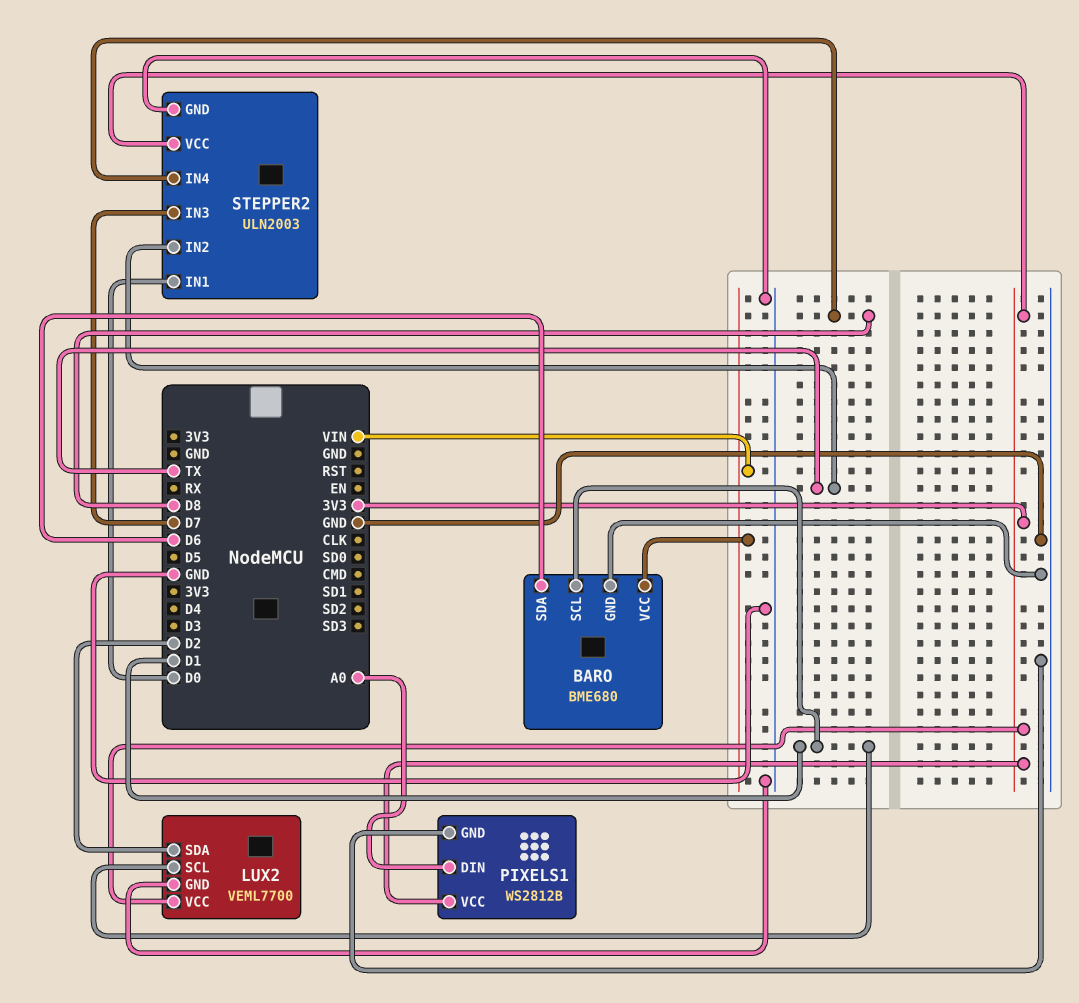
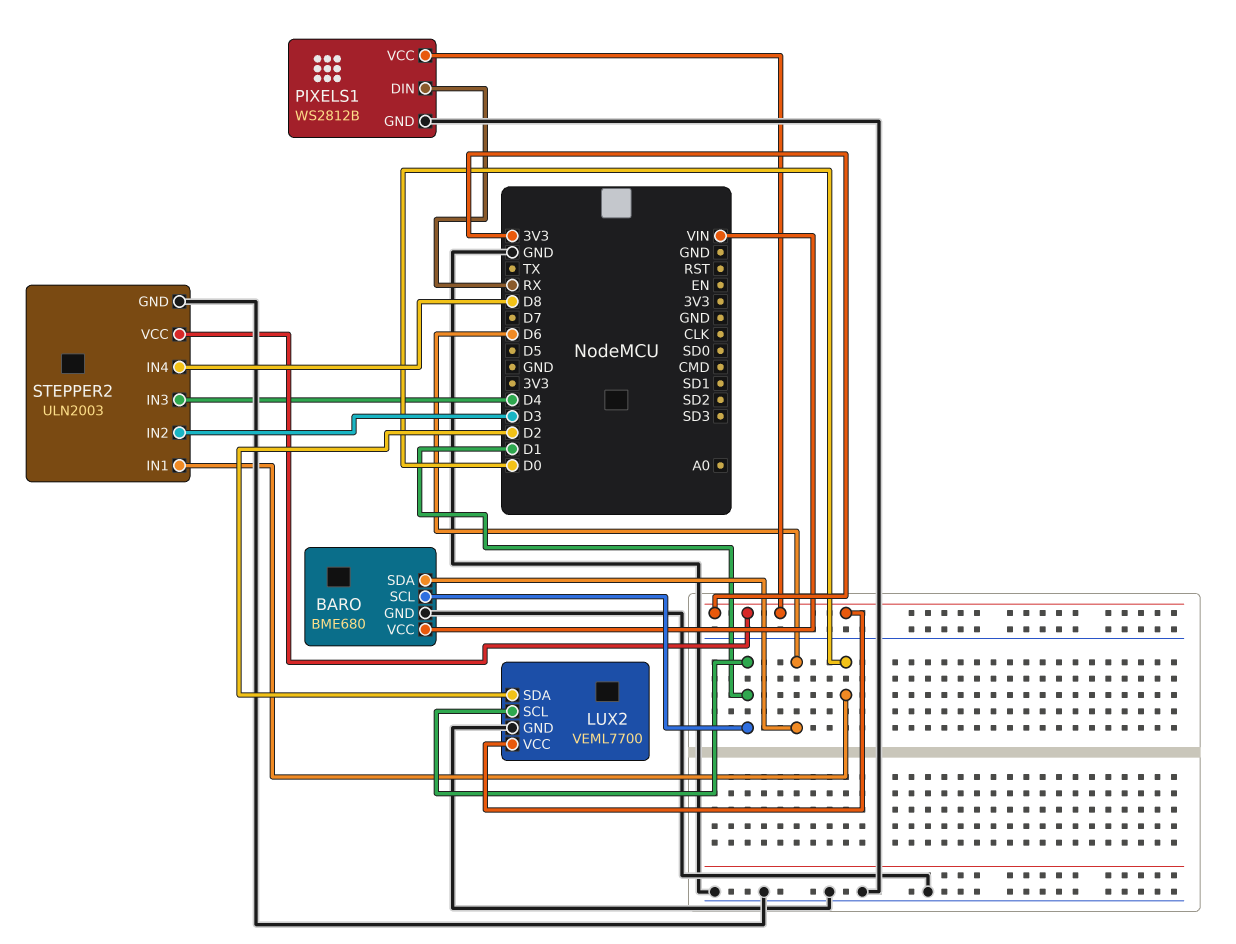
PIXELS1 pin DIN: A0 -> RX
STEPPER2 pin IN2: TX -> D3
STEPPER2 pin IN3: D7 -> D4

